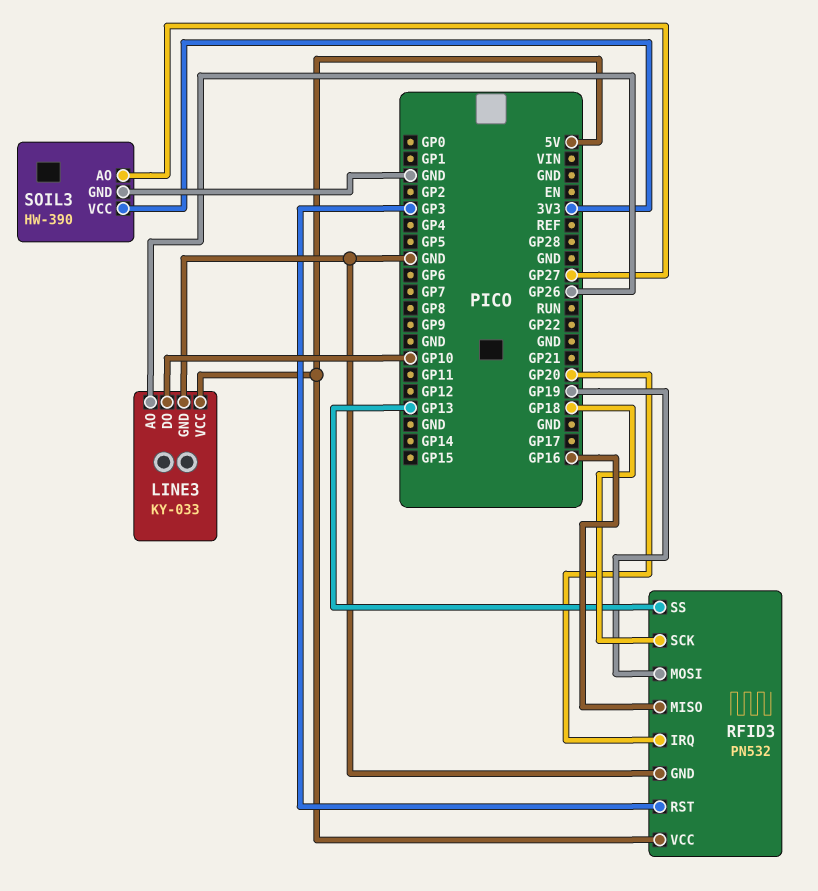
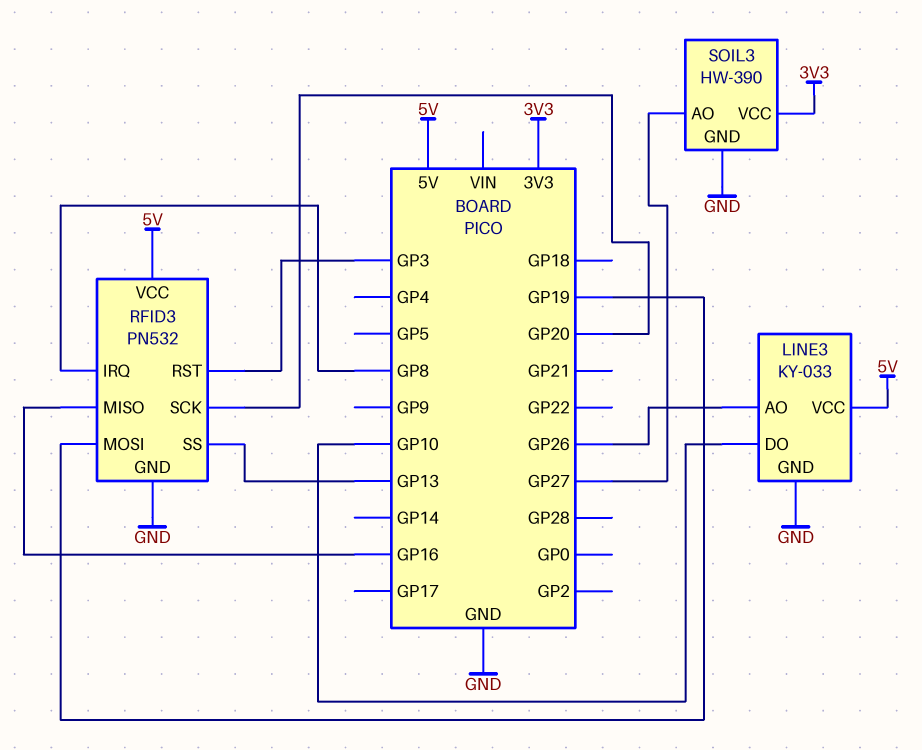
RFID3 pin IRQ: GP20 -> GP8
RFID3 pin SCK: GP18 -> GP20

